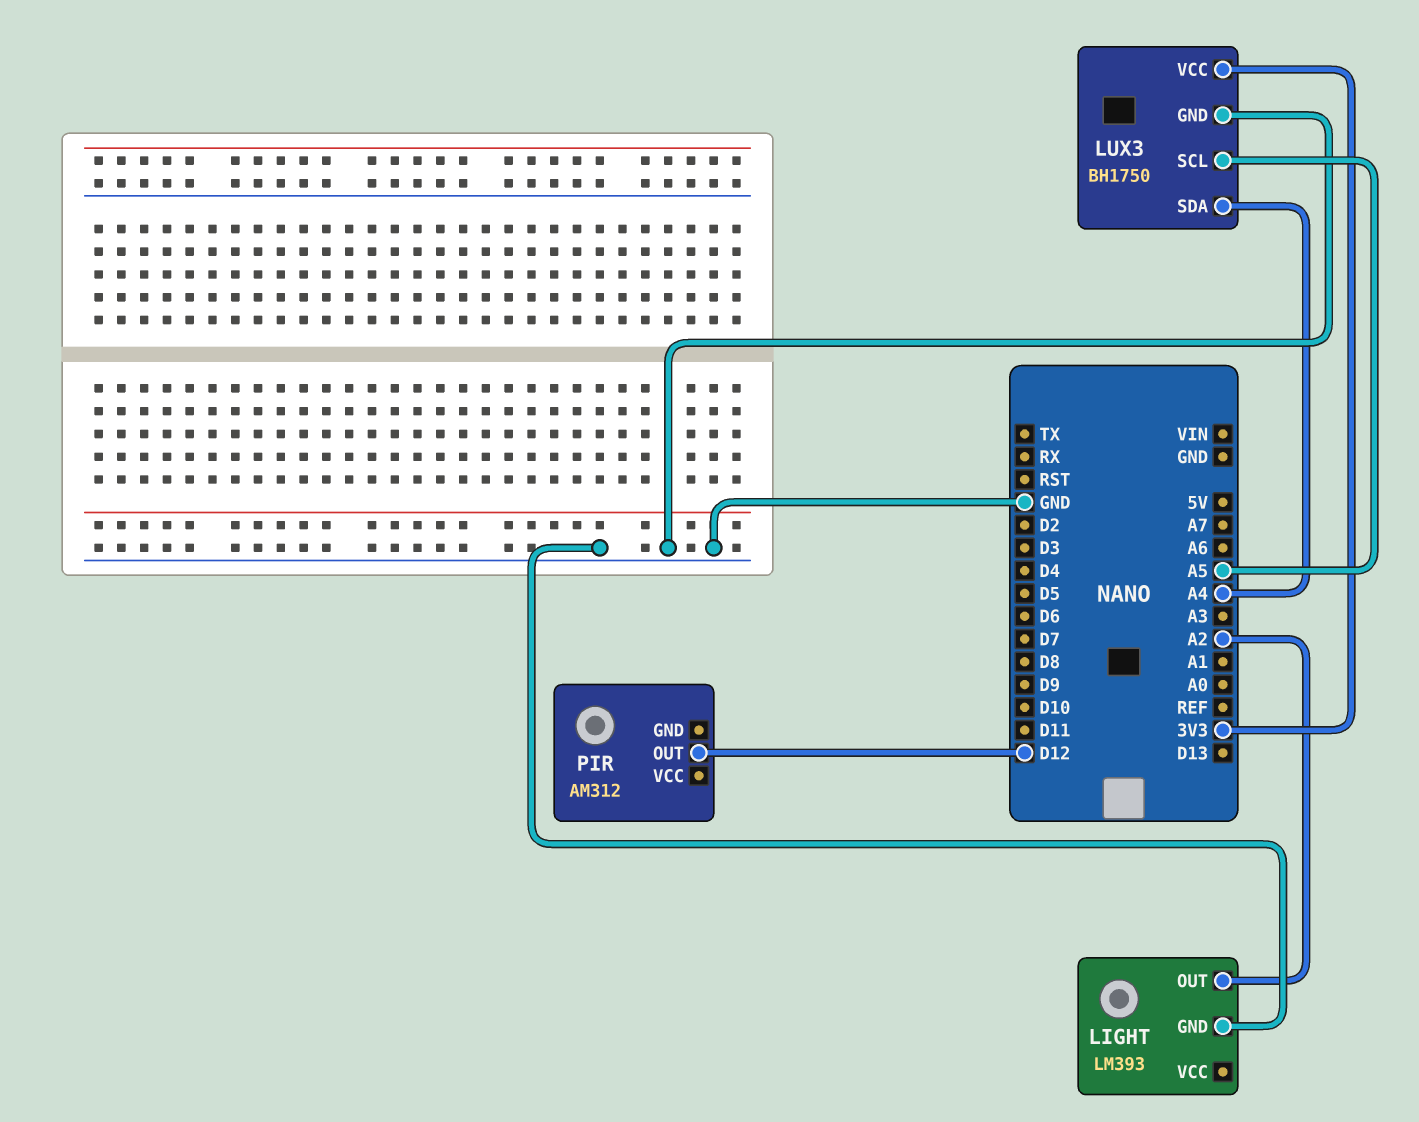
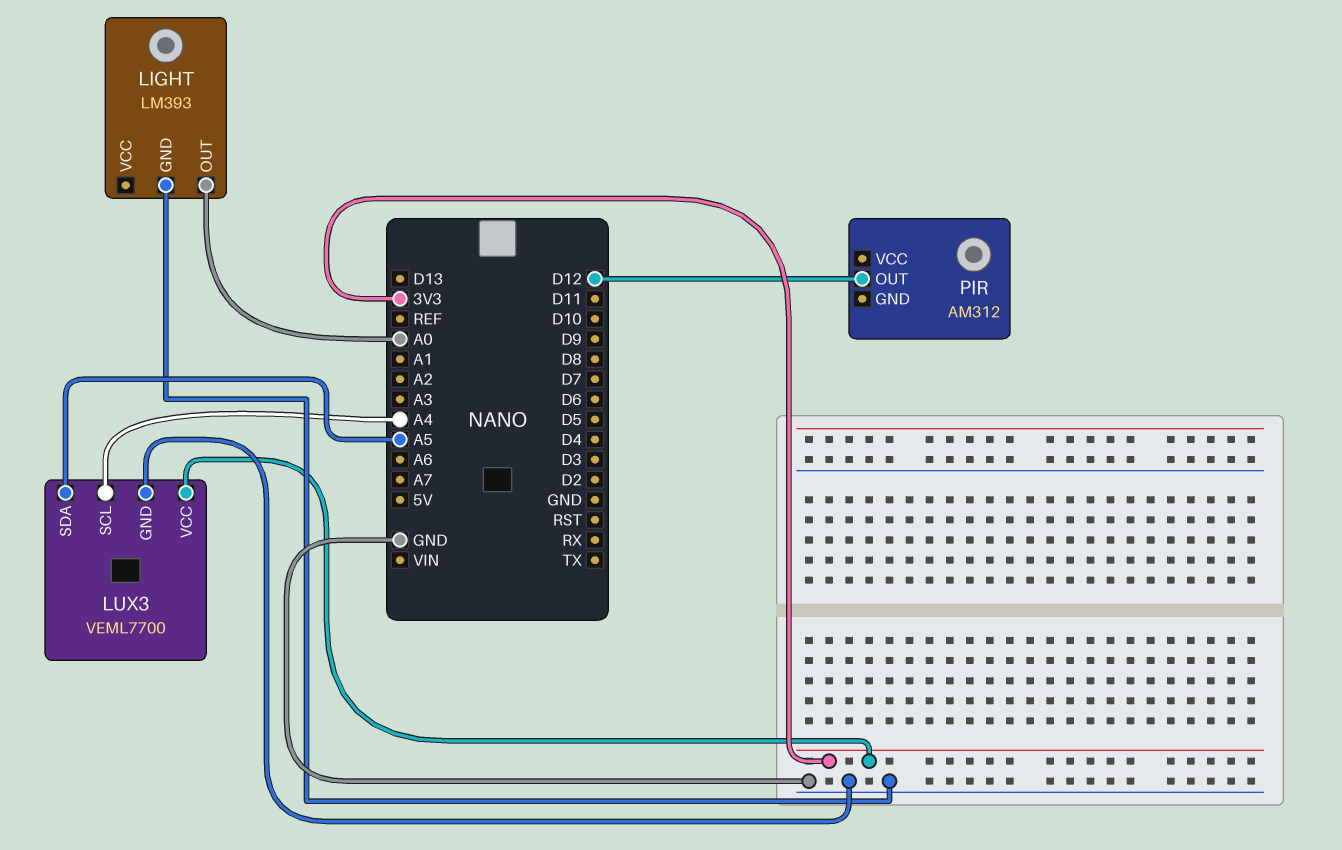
LIGHT pin OUT: A2 -> A0
LUX3: BH1750 -> VEML7700
LUX3 pin SCL: A5 -> A4
LUX3 pin SDA: A4 -> A5

